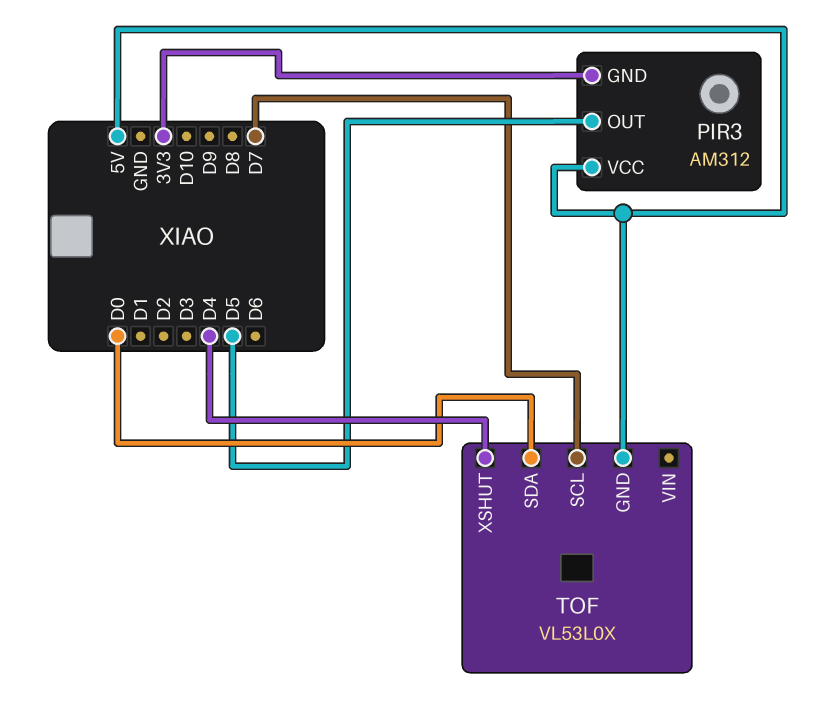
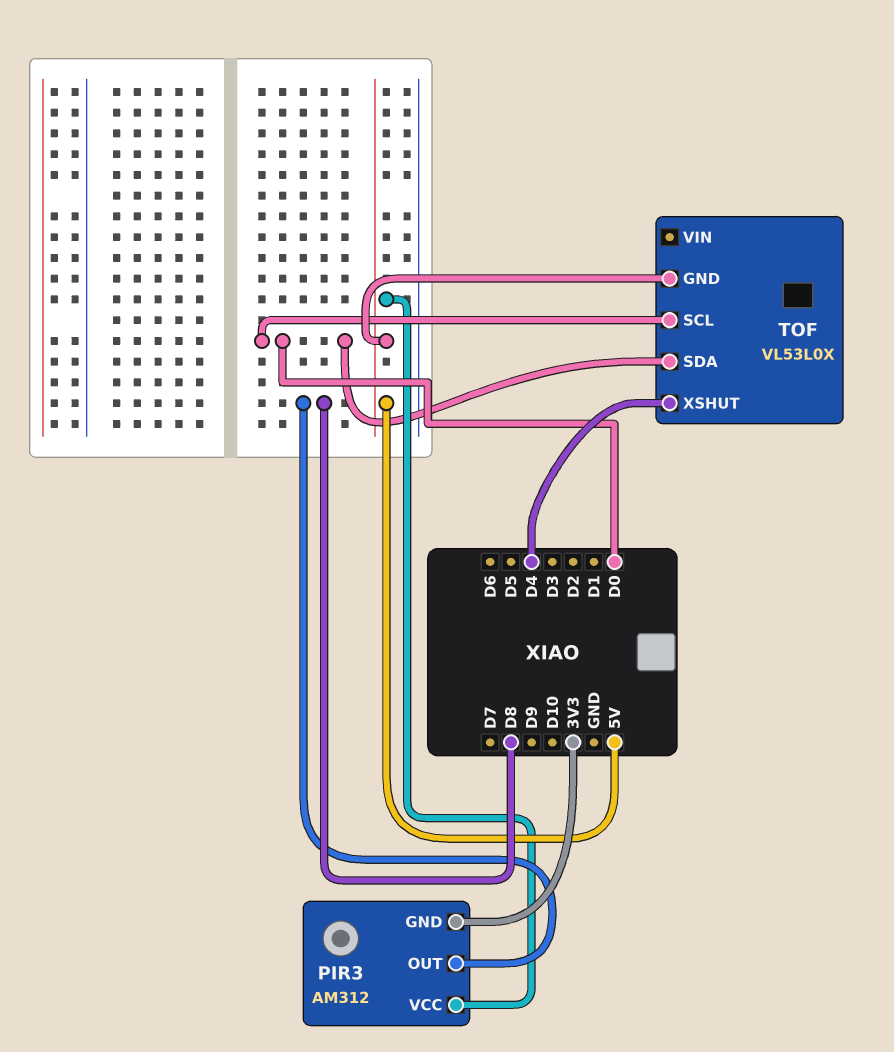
PIR3 pin OUT: D5 -> D8
TOF pin SCL: D7 -> D0

